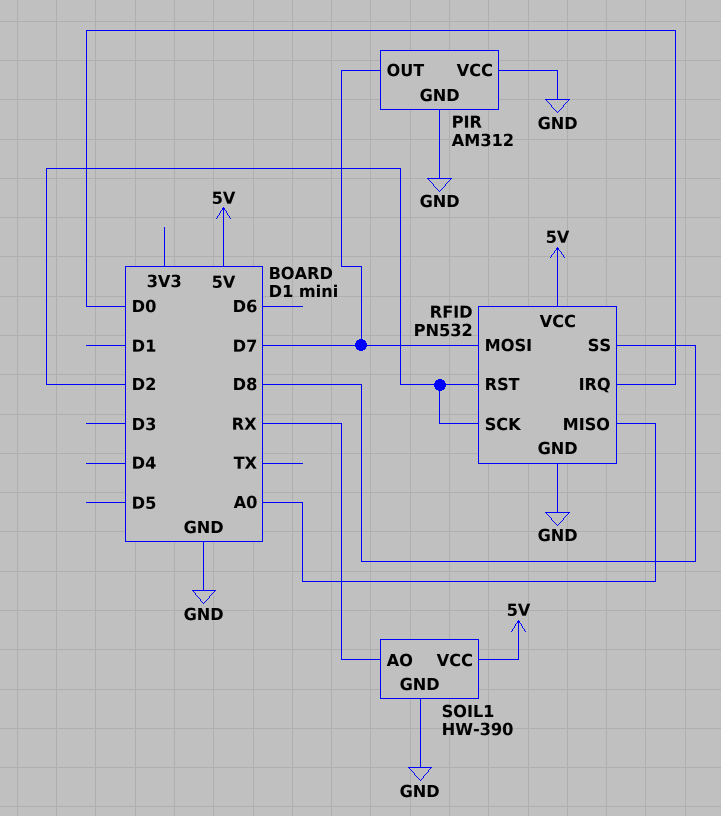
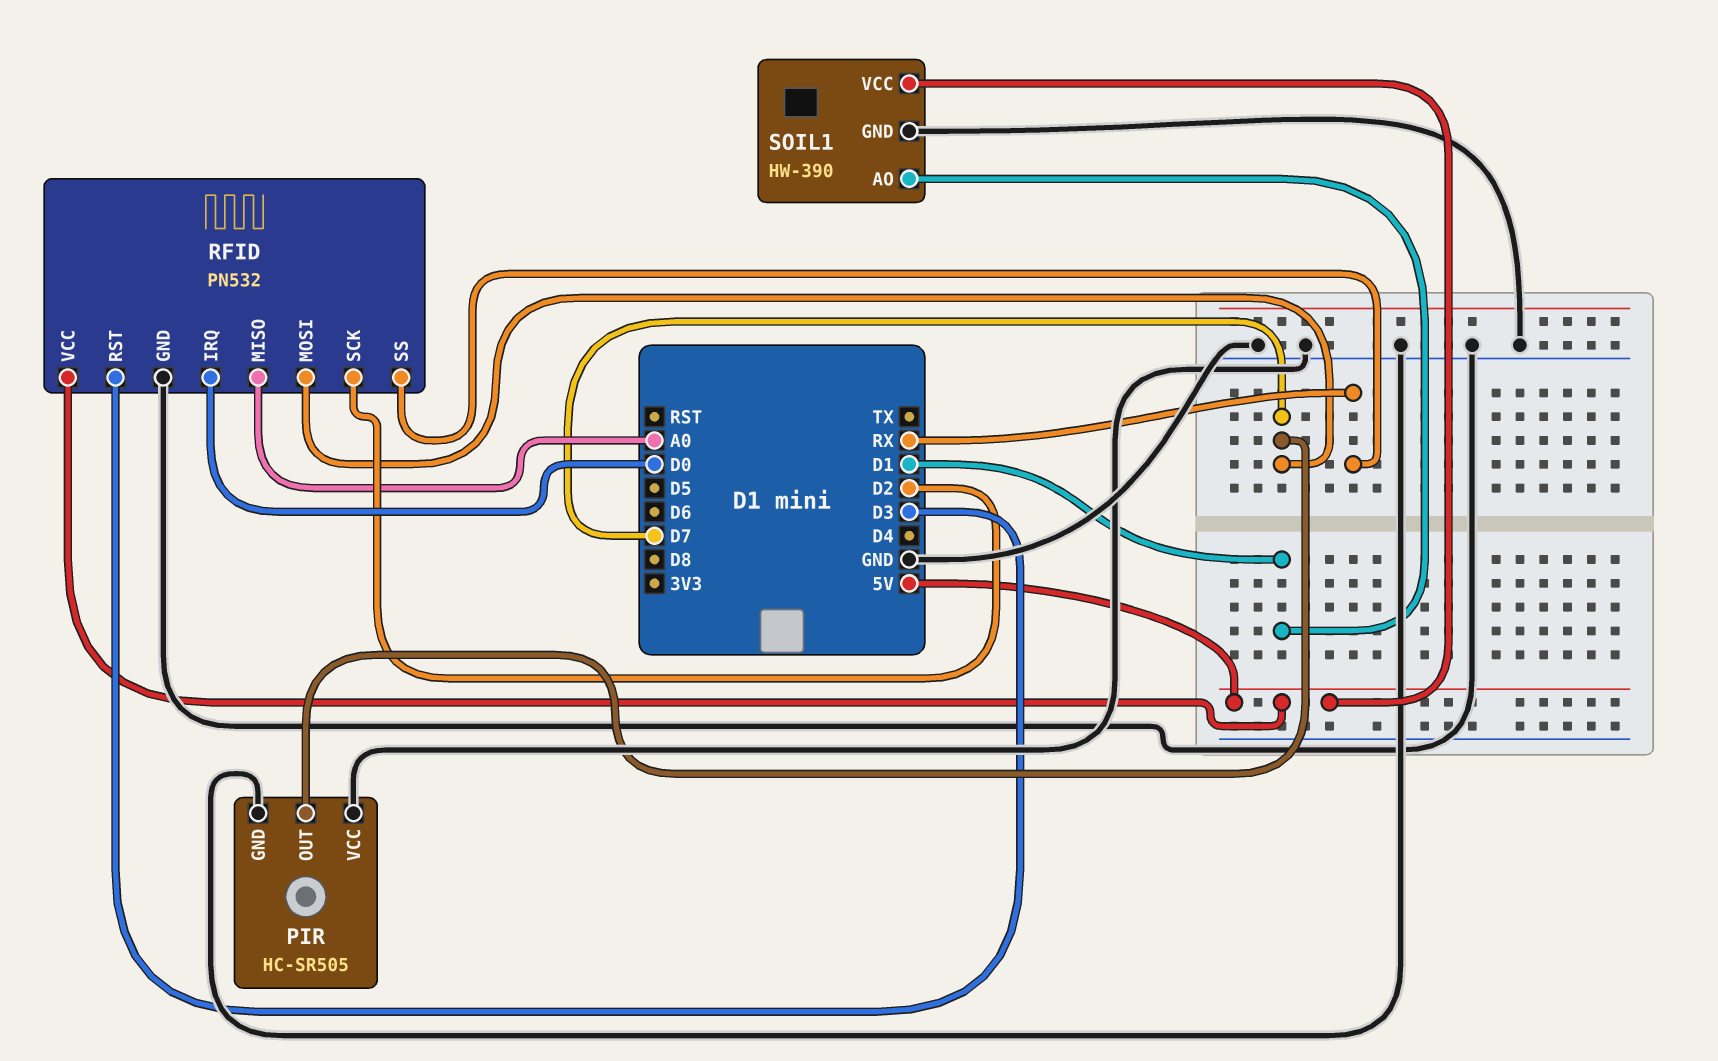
PIR: AM312 -> HC-SR505
RFID pin RST: D2 -> D3
RFID pin SS: D8 -> RX
SOIL1 pin AO: RX -> D1

